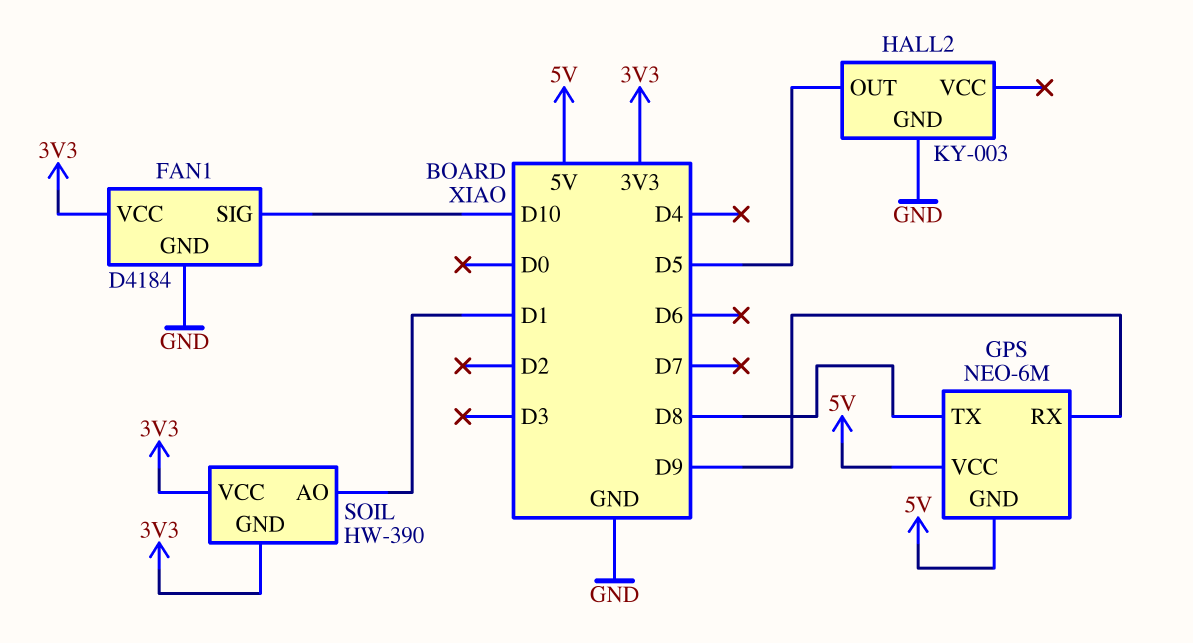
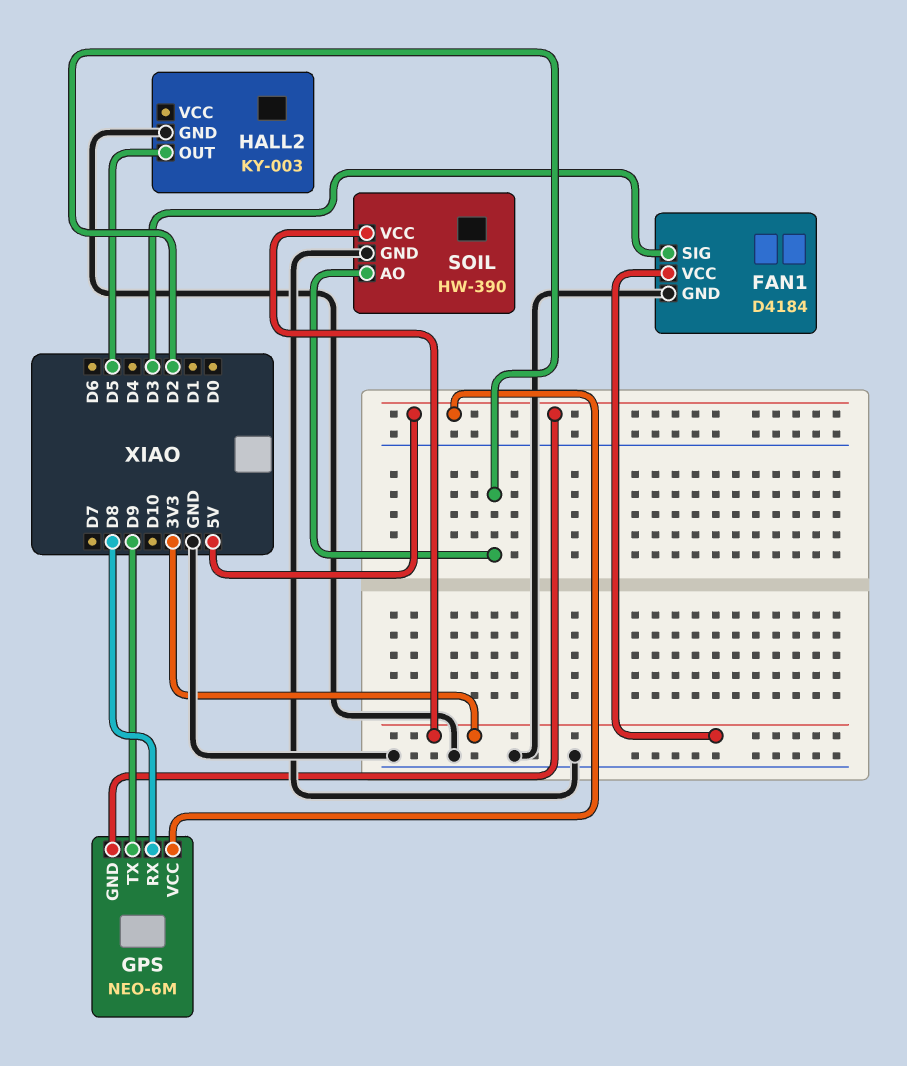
FAN1 pin SIG: D10 -> D3
GPS pin RX: D9 -> D8
GPS pin TX: D8 -> D9
SOIL pin AO: D1 -> D2
SOIL pin GND: 3V3 -> GND

